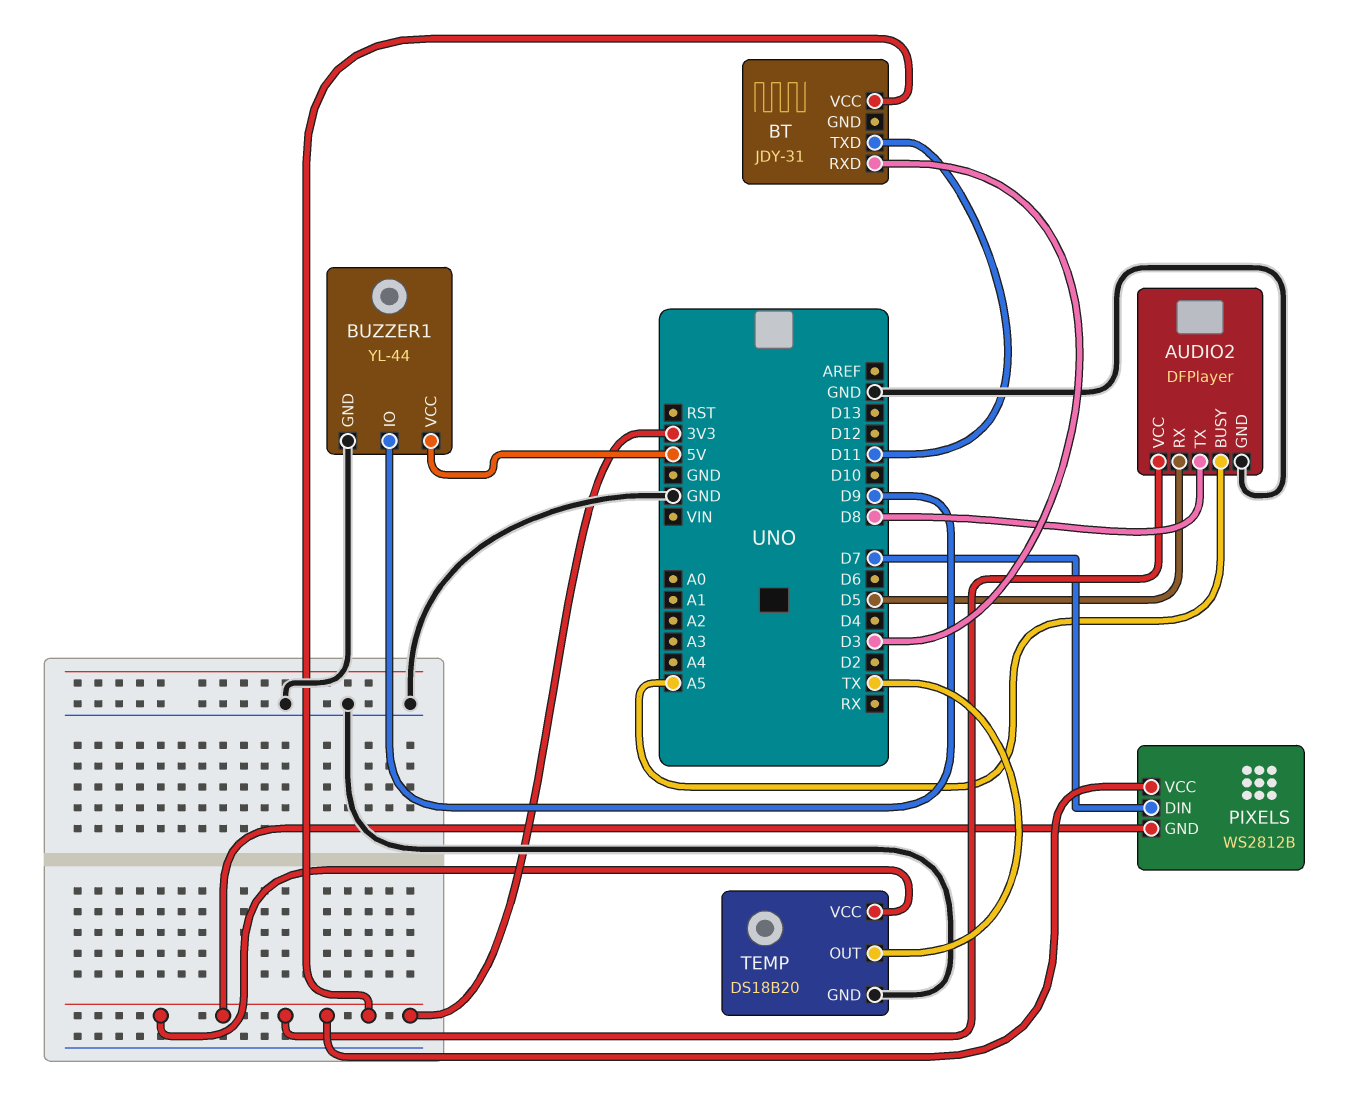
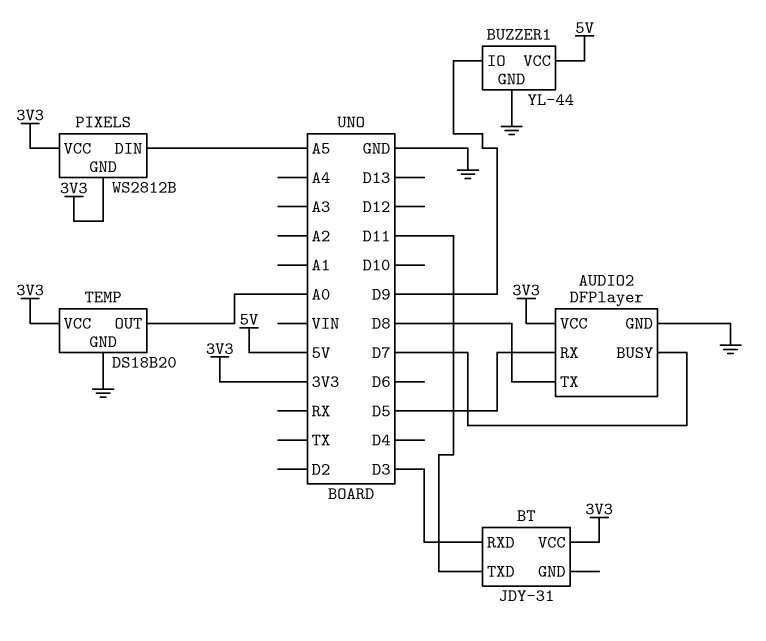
AUDIO2 pin BUSY: A5 -> D7
PIXELS pin DIN: D7 -> A5
TEMP pin OUT: TX -> A0

